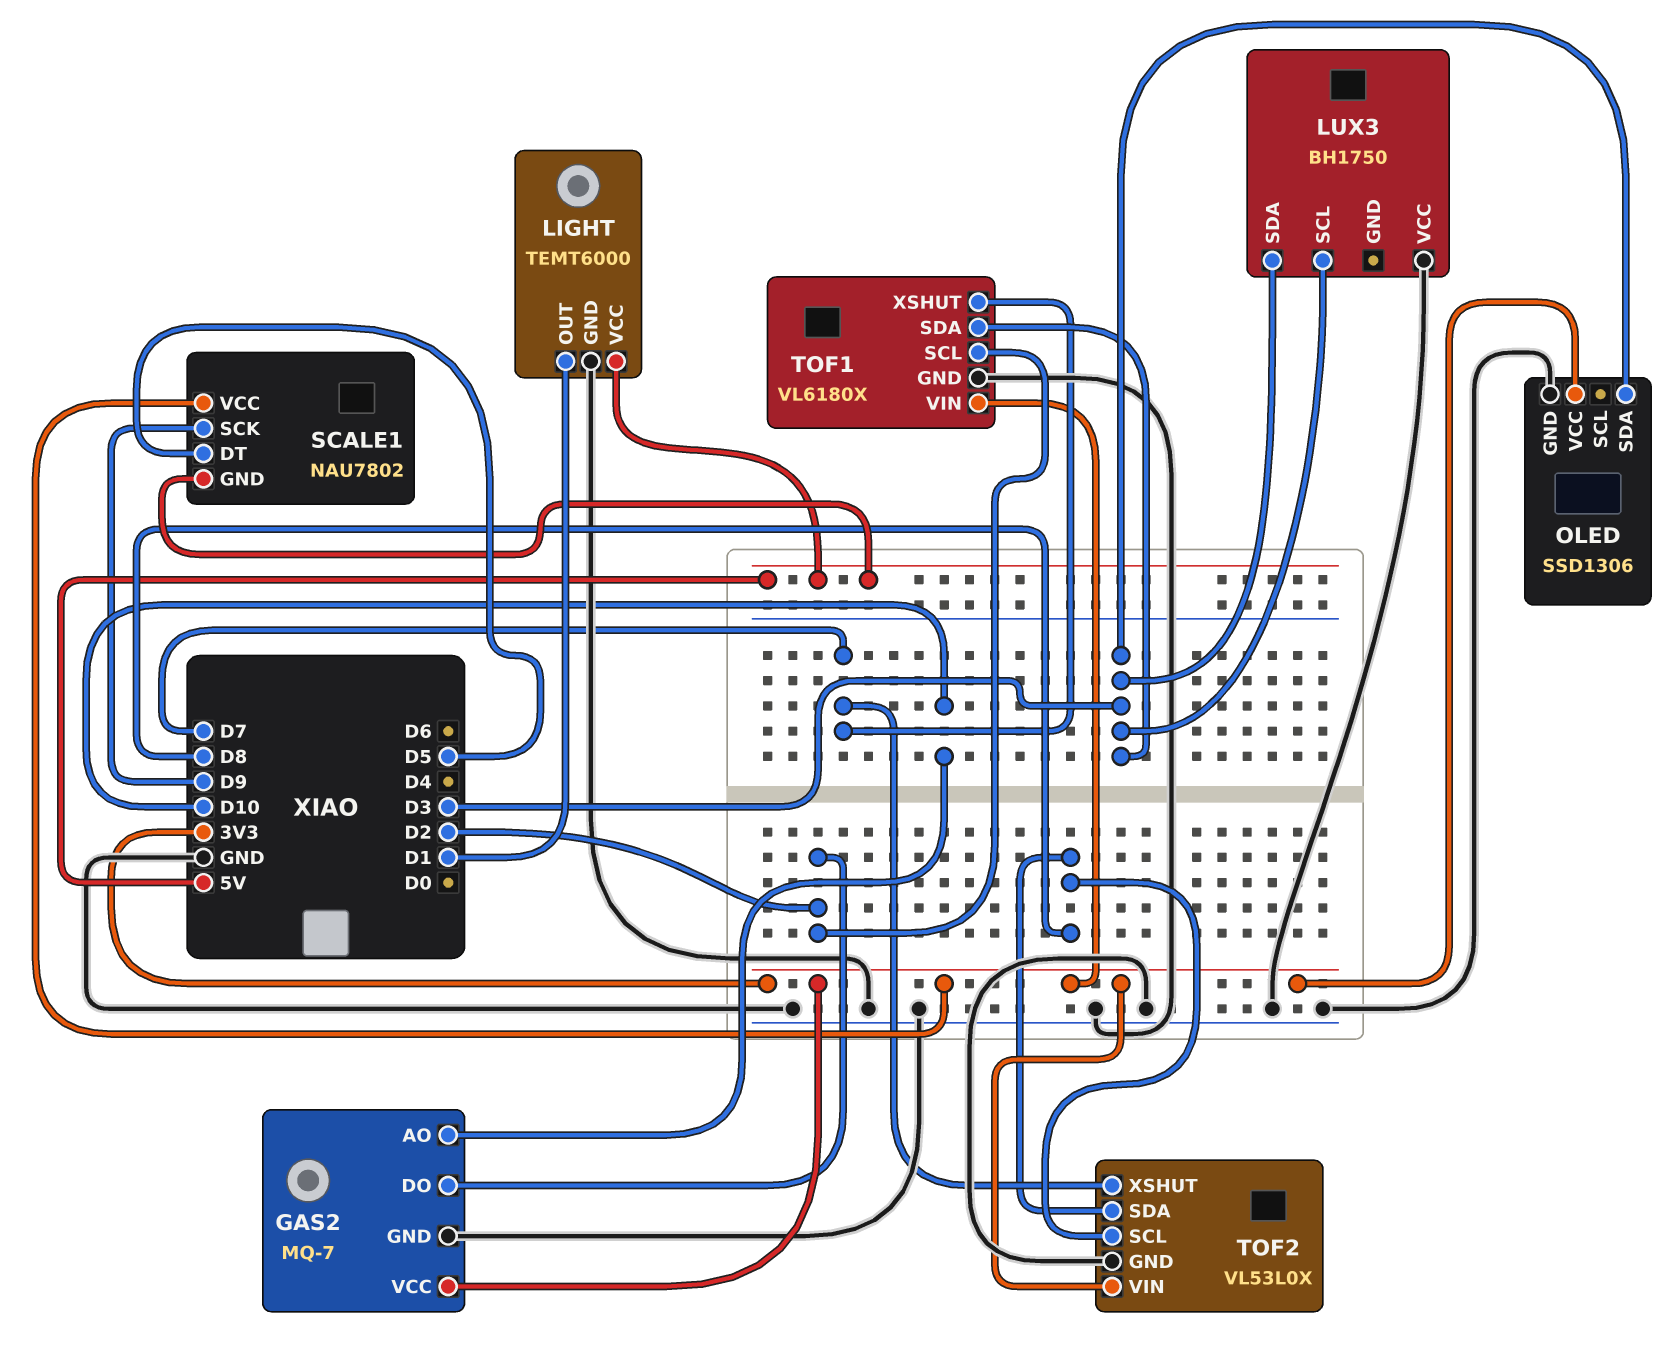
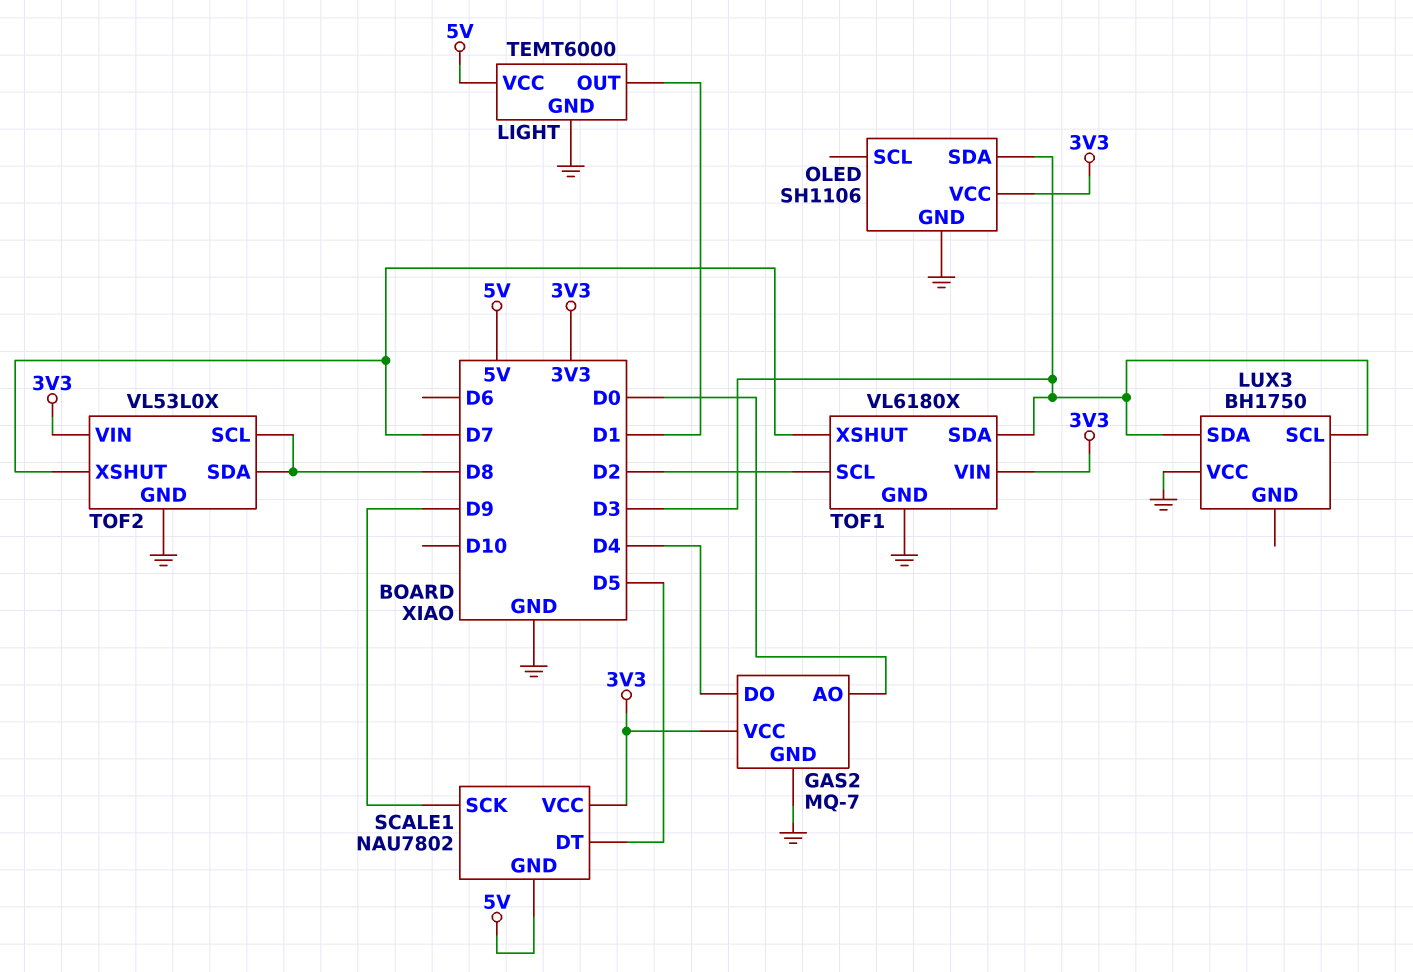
GAS2 pin AO: D10 -> D0
GAS2 pin DO: D2 -> D4
OLED: SSD1306 -> SH1106

